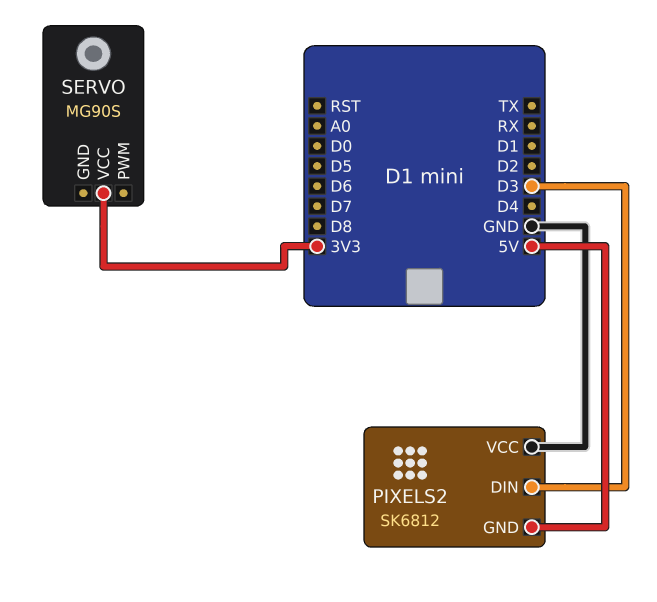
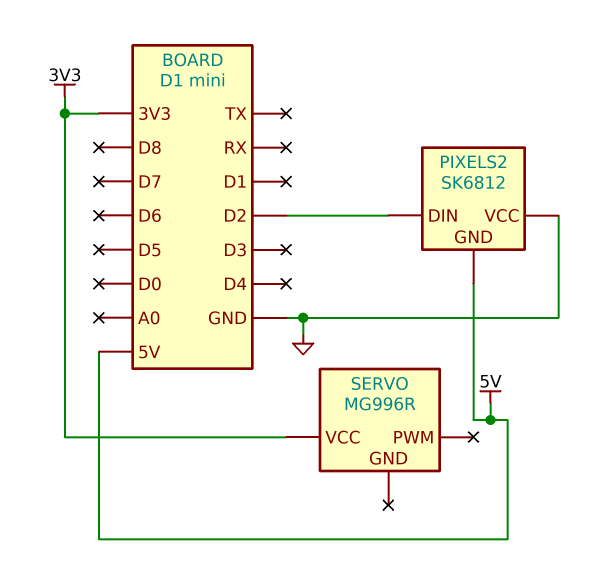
PIXELS2 pin DIN: D3 -> D2
SERVO: MG90S -> MG996R

